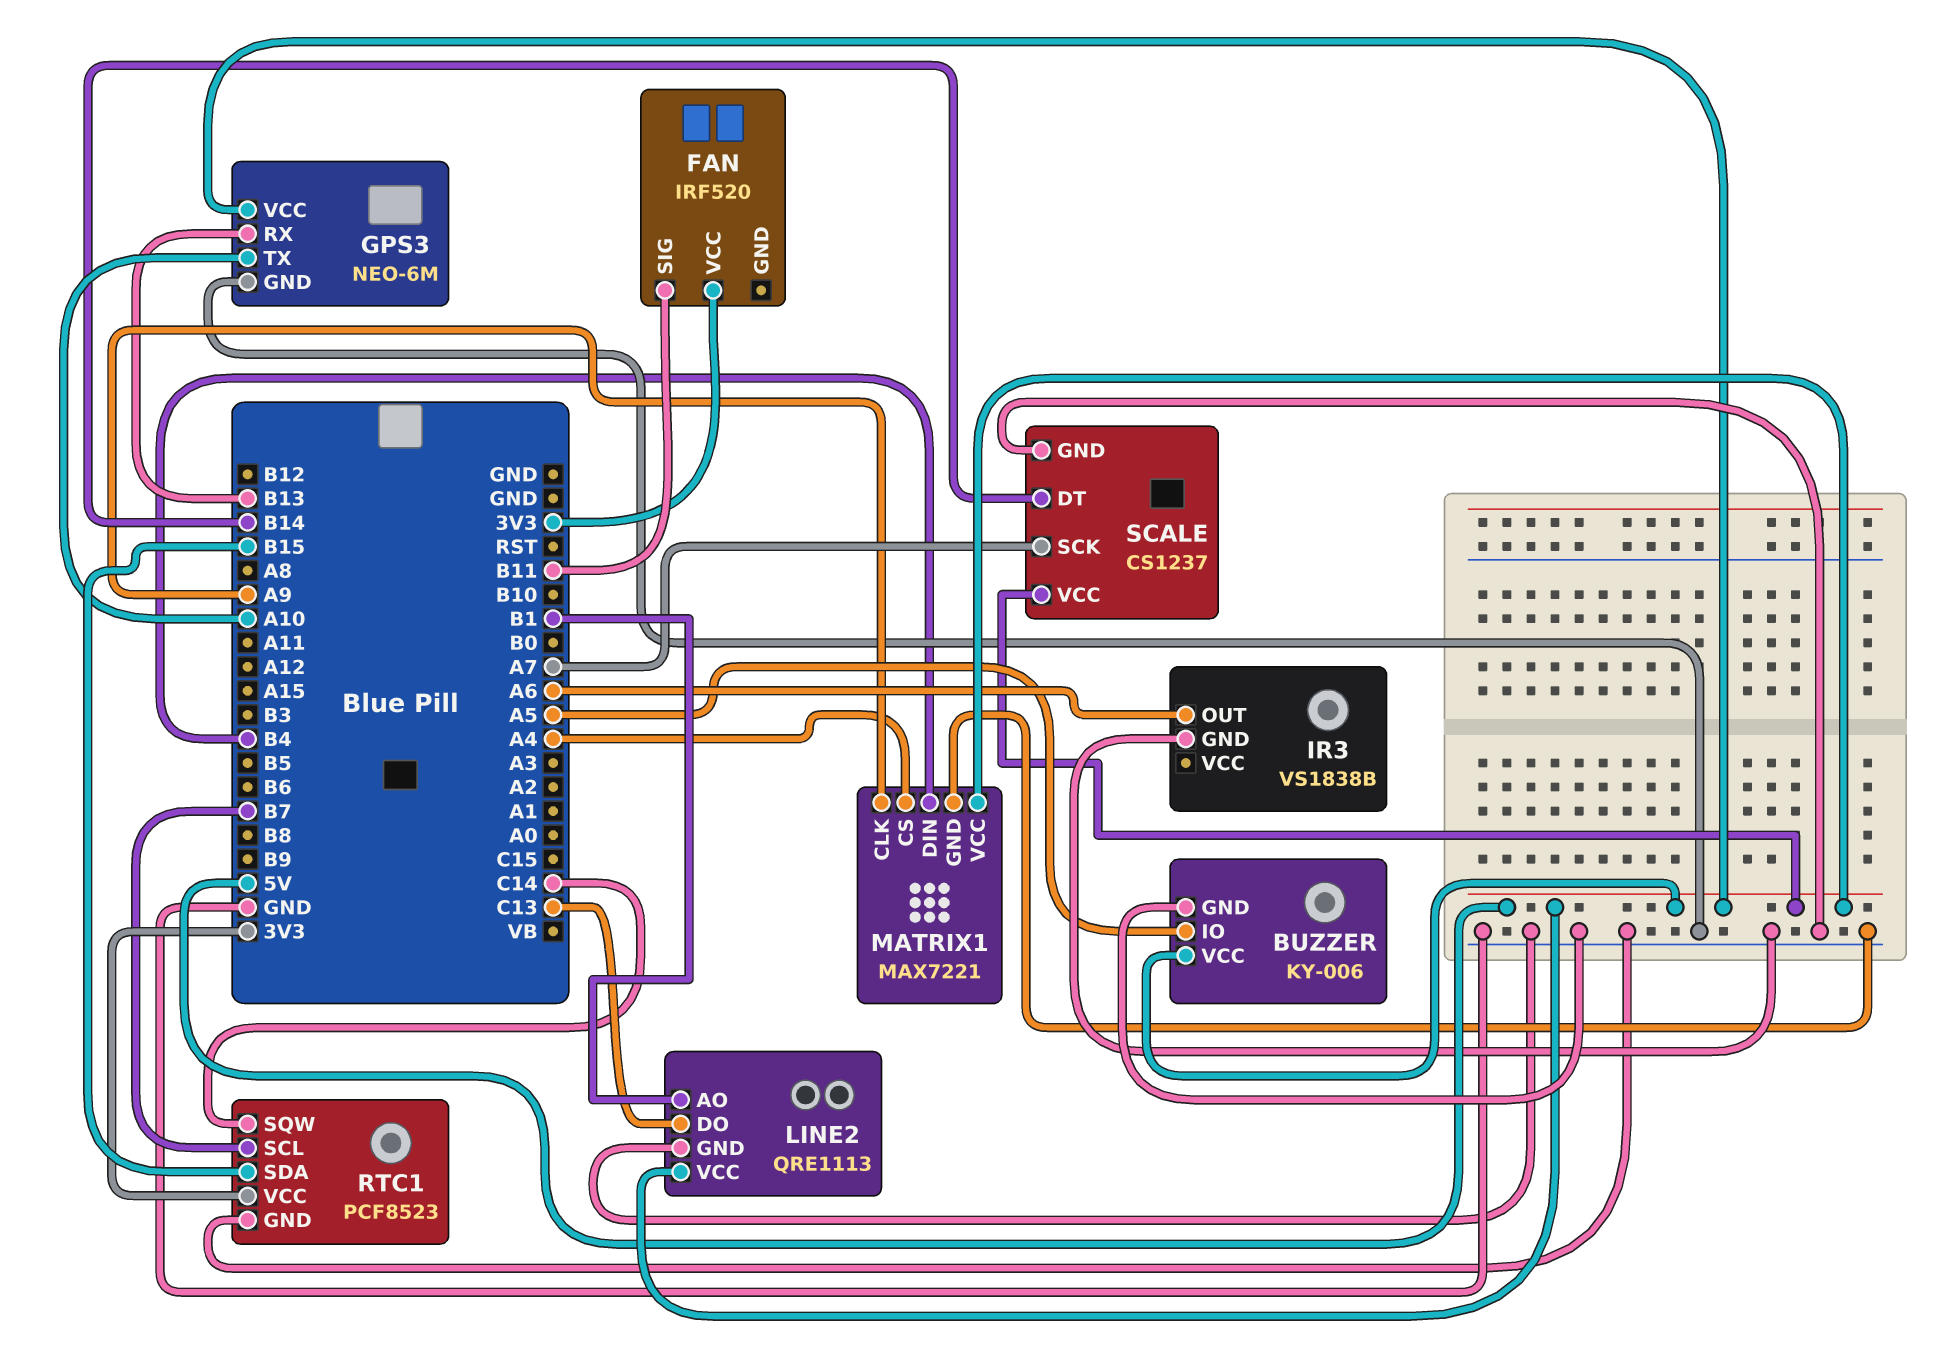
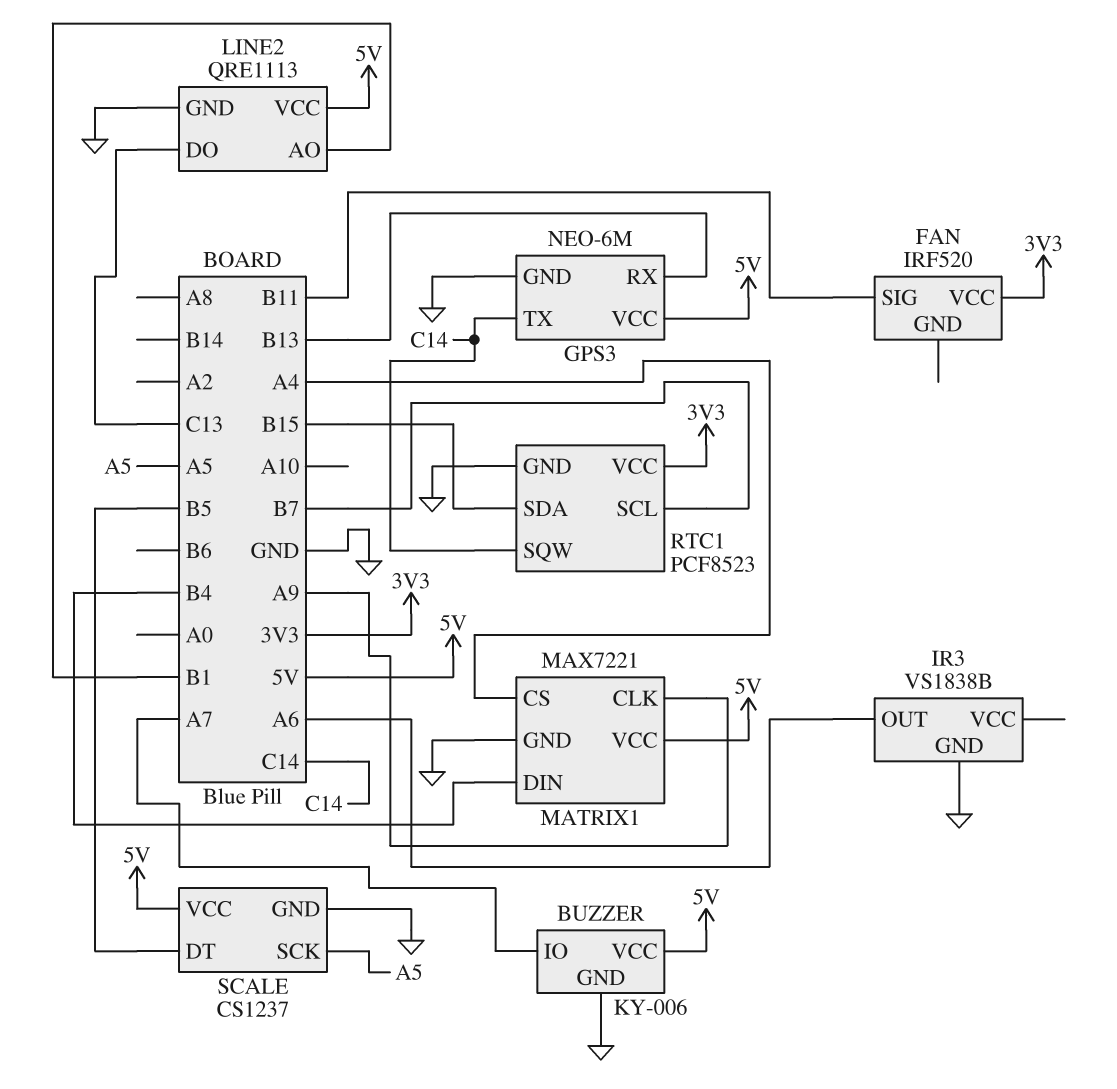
BUZZER pin IO: A5 -> A7
GPS3 pin TX: A10 -> C14
SCALE pin DT: B14 -> B5
SCALE pin SCK: A7 -> A5

